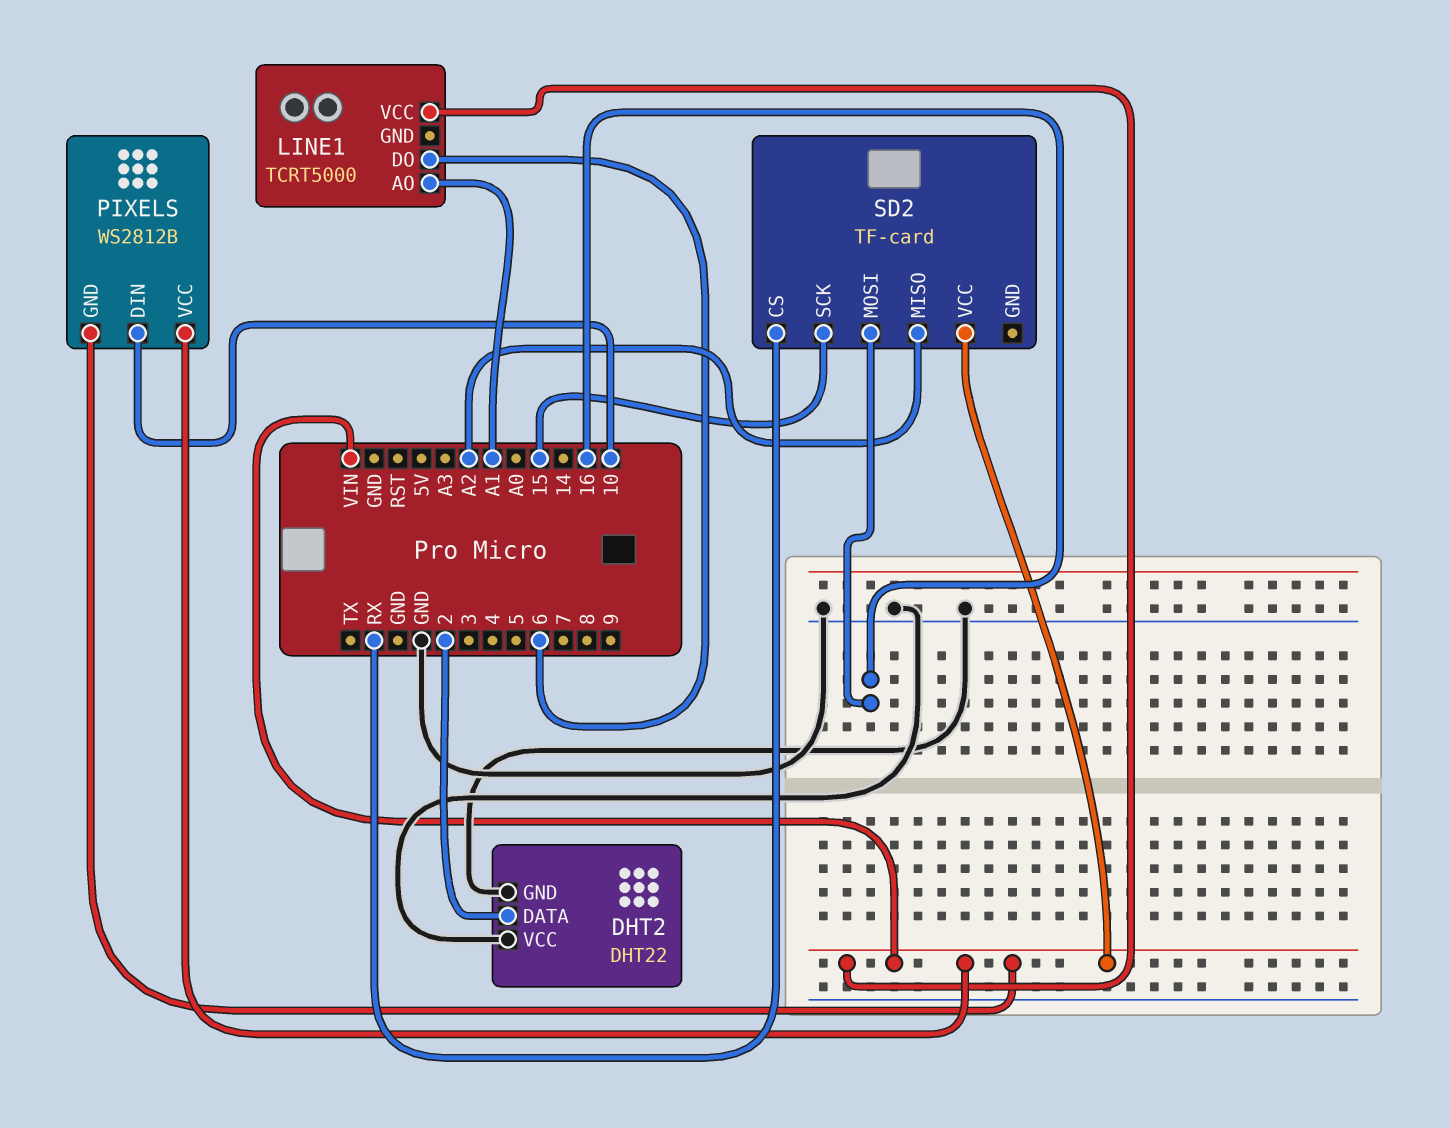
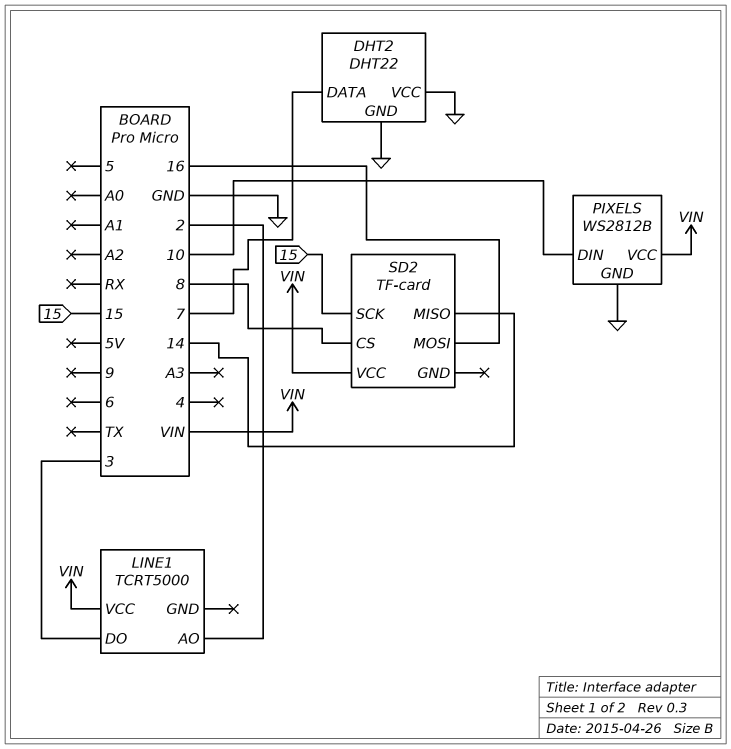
DHT2 pin DATA: 2 -> 7
LINE1 pin AO: A1 -> 2
LINE1 pin DO: 6 -> 3
PIXELS pin GND: VIN -> GND
SD2 pin CS: RX -> 8
SD2 pin MISO: A2 -> 14

